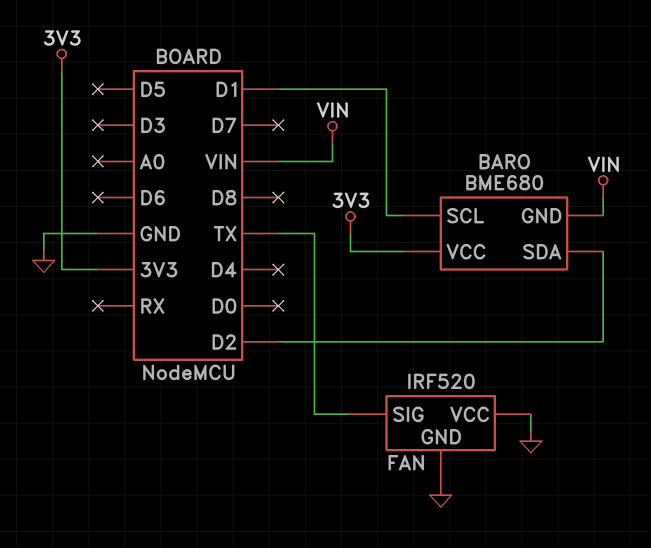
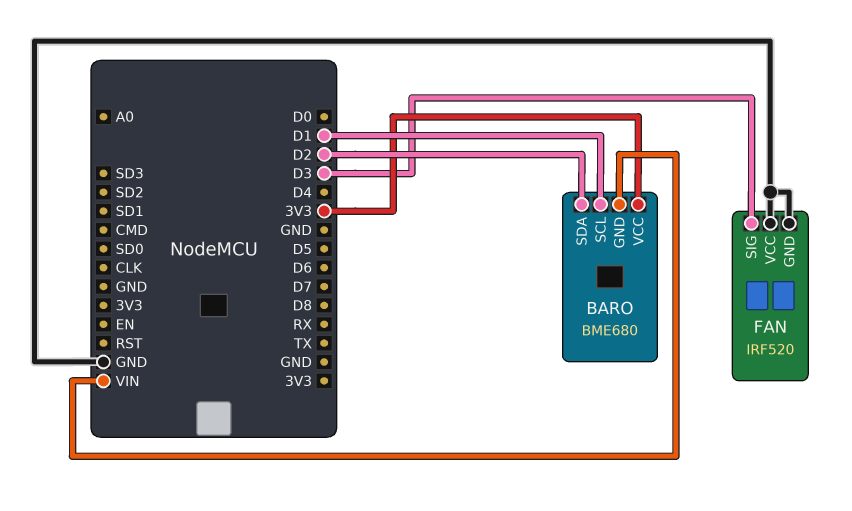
FAN pin SIG: TX -> D3

